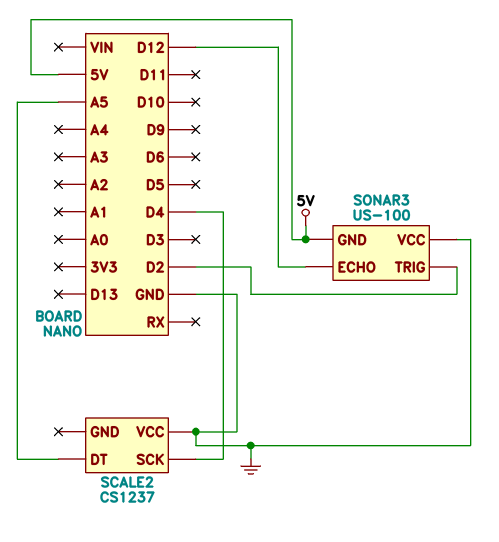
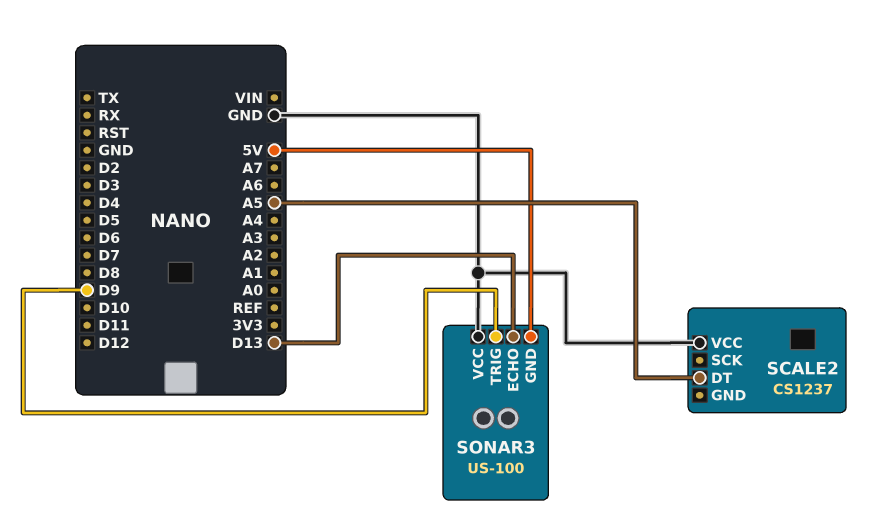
SCALE2 pin SCK: D4 -> none
SONAR3 pin ECHO: D12 -> D13
SONAR3 pin TRIG: D2 -> D9

